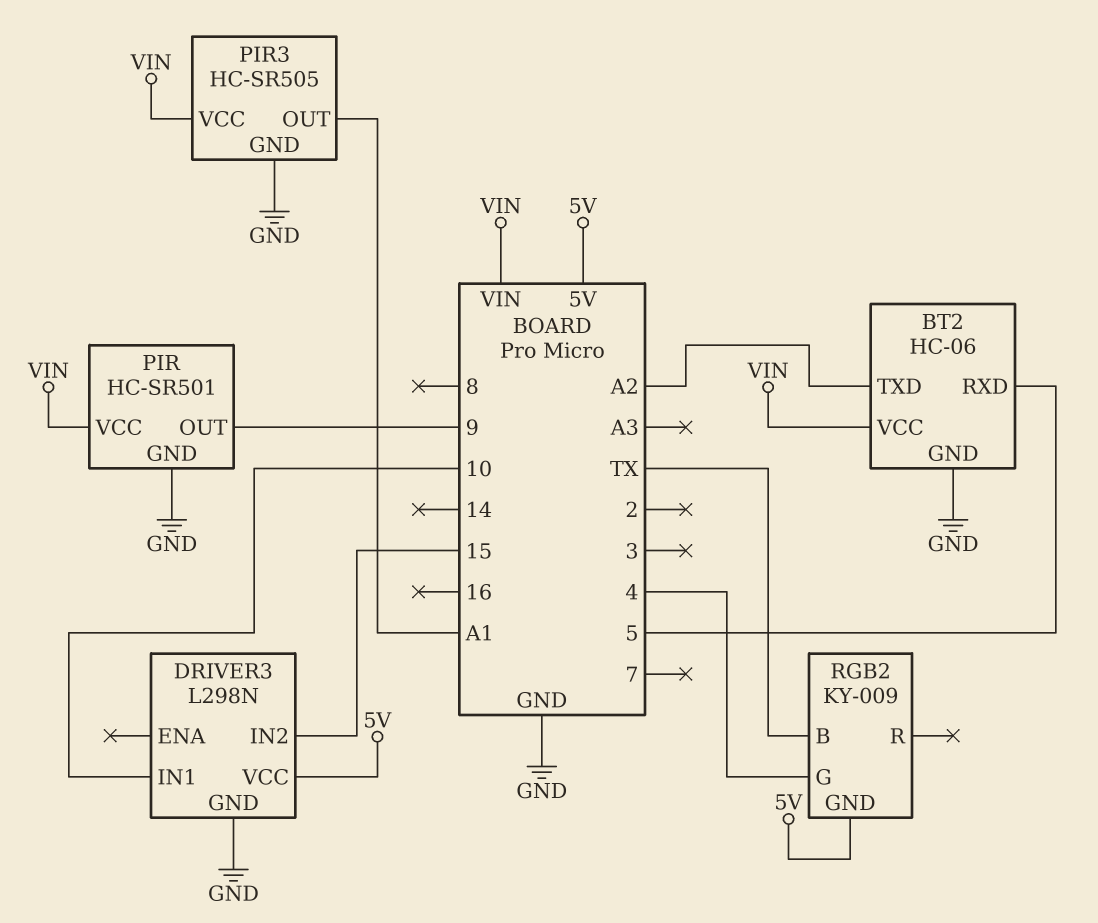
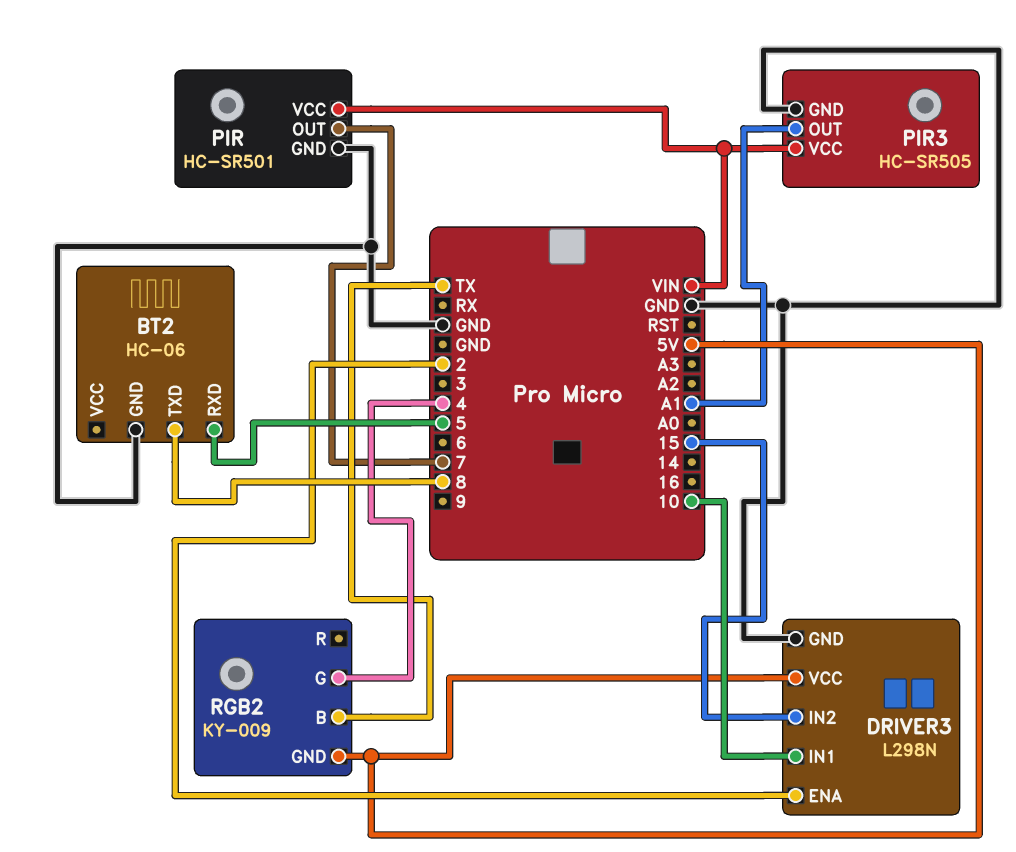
BT2 pin TXD: A2 -> 8
BT2 pin VCC: VIN -> none
DRIVER3 pin ENA: none -> 2
PIR pin OUT: 9 -> 7

